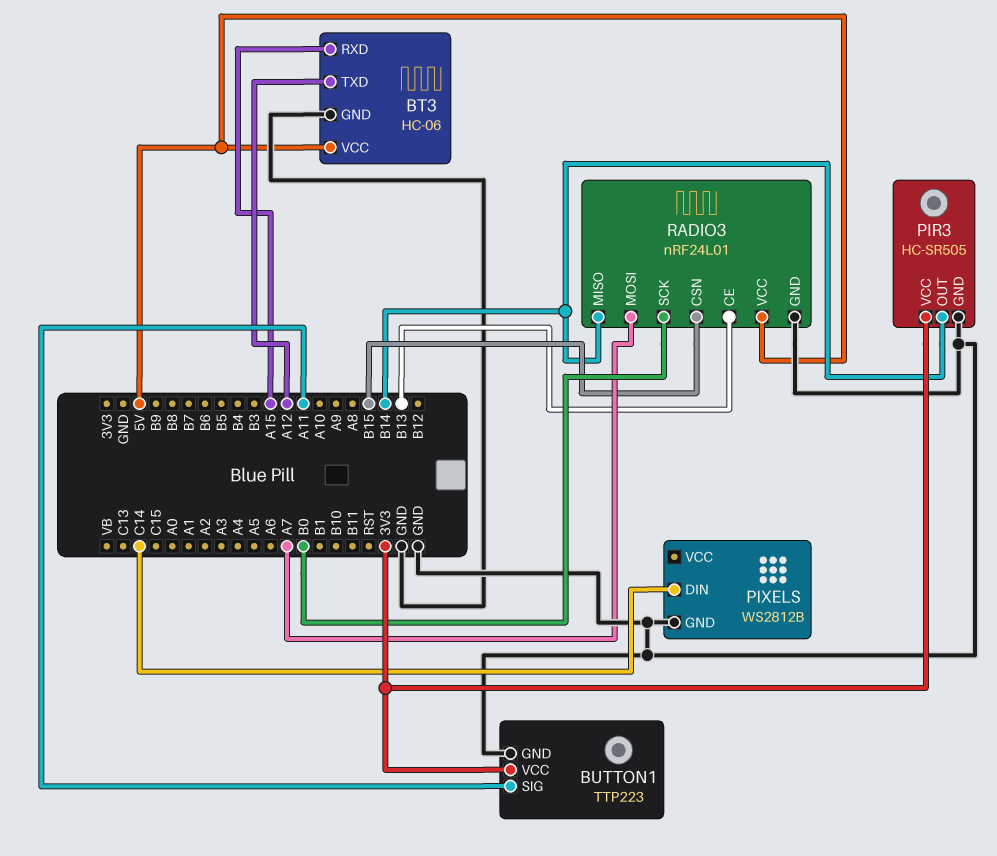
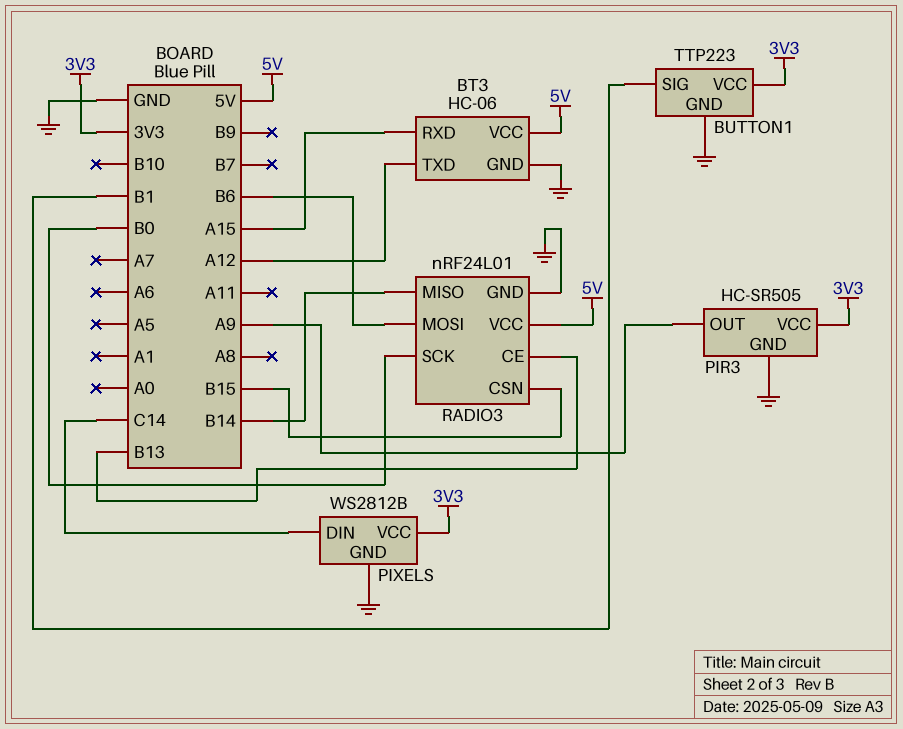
BUTTON1 pin SIG: A11 -> B1
PIR3 pin OUT: B14 -> A9
PIXELS pin VCC: none -> 3V3
RADIO3 pin MOSI: A7 -> B6

